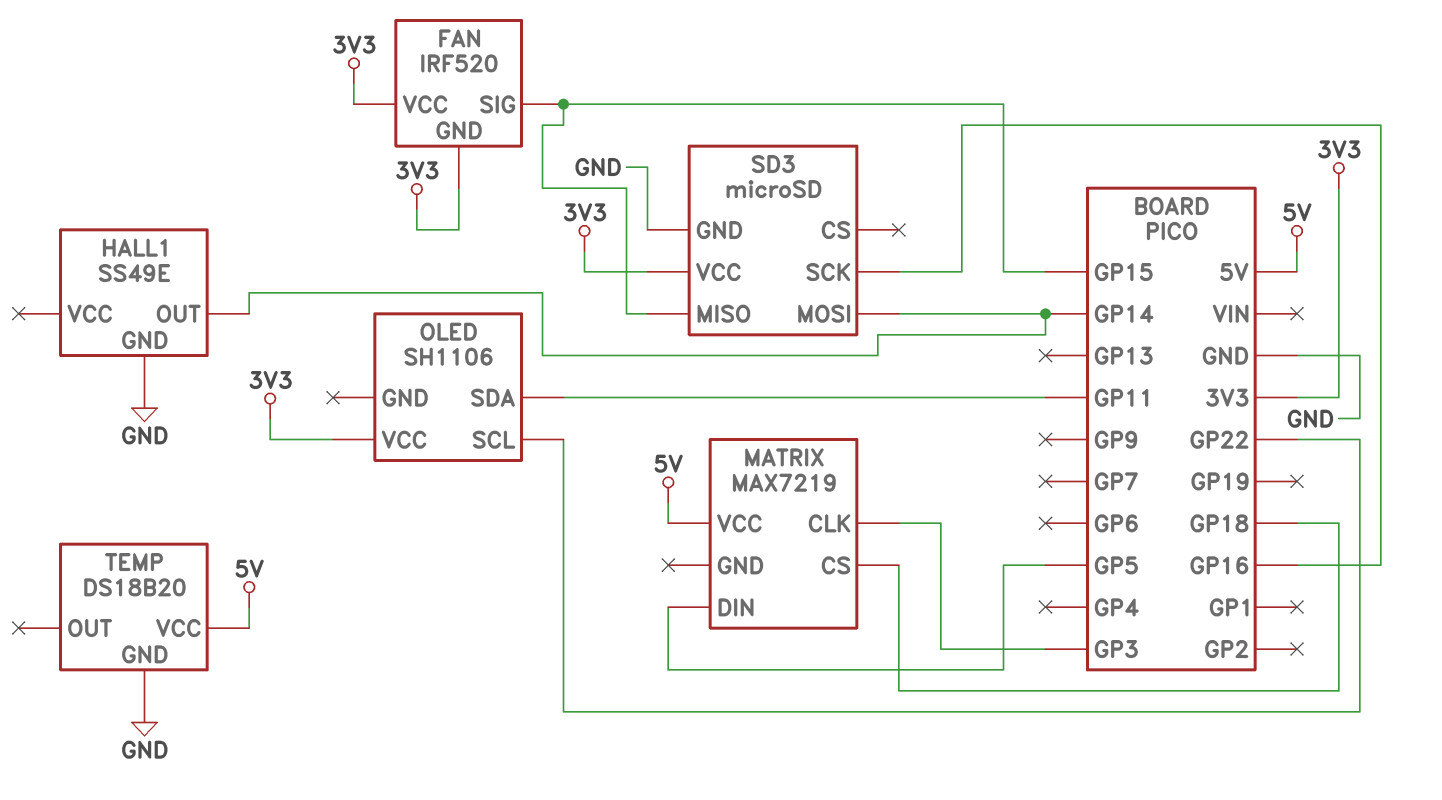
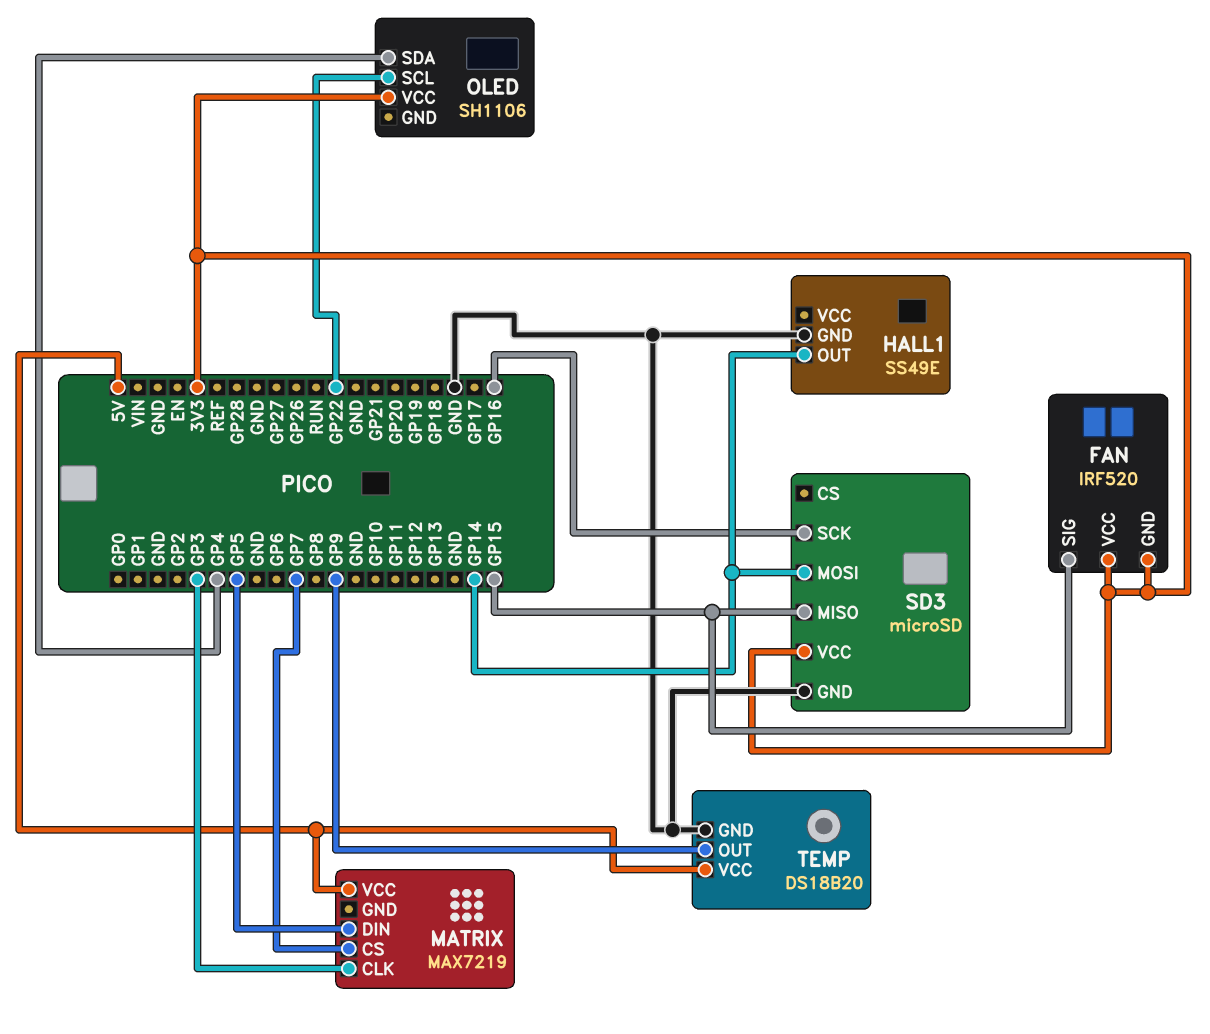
MATRIX pin CS: GP18 -> GP7
OLED pin SDA: GP11 -> GP4
TEMP pin OUT: none -> GP9

